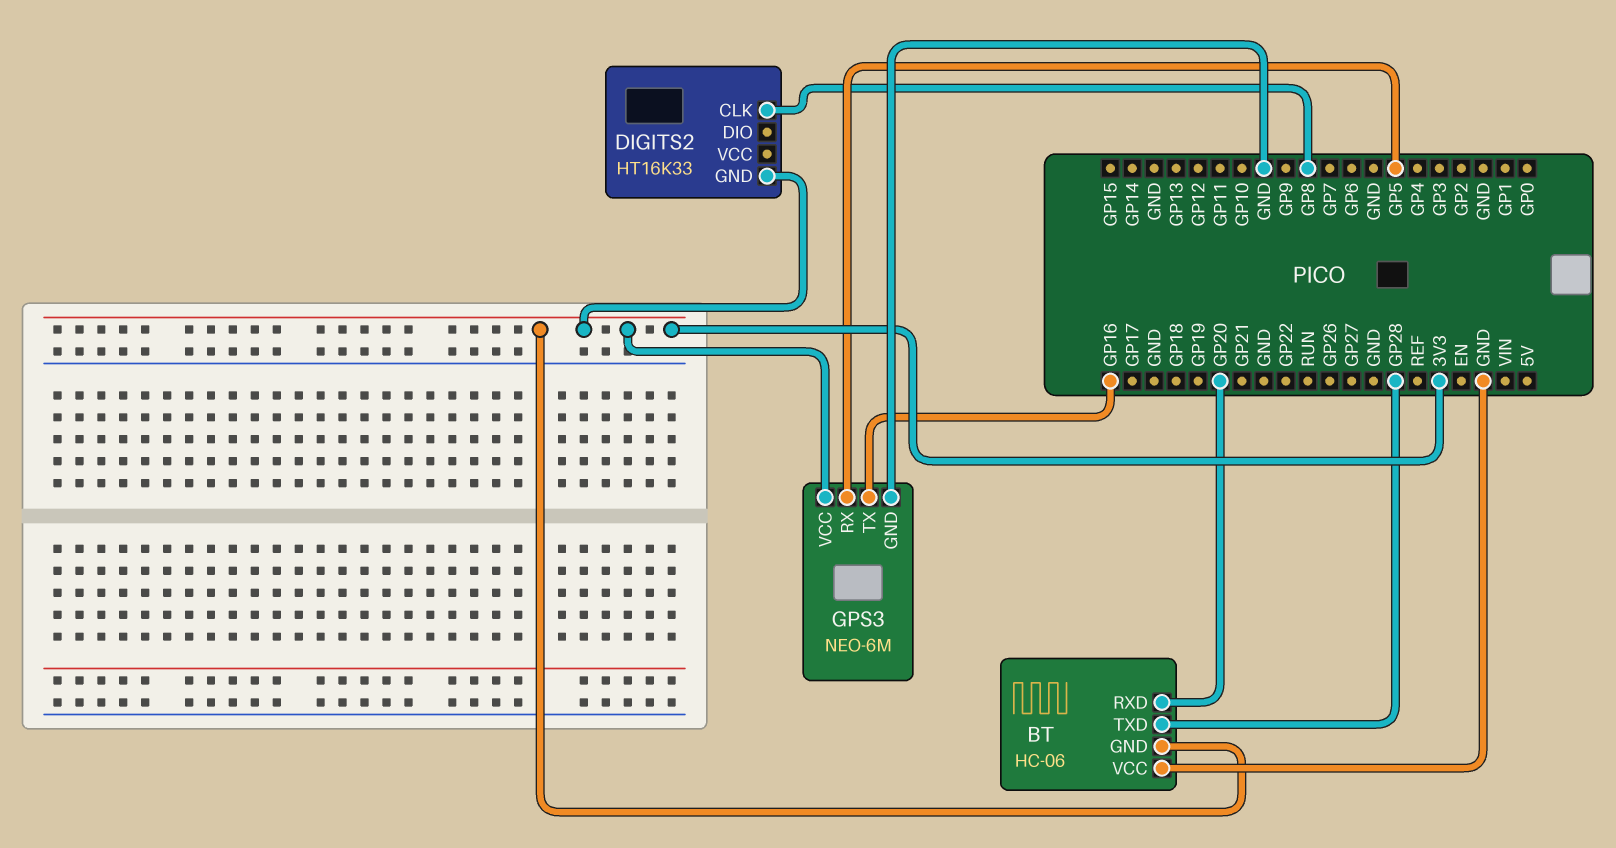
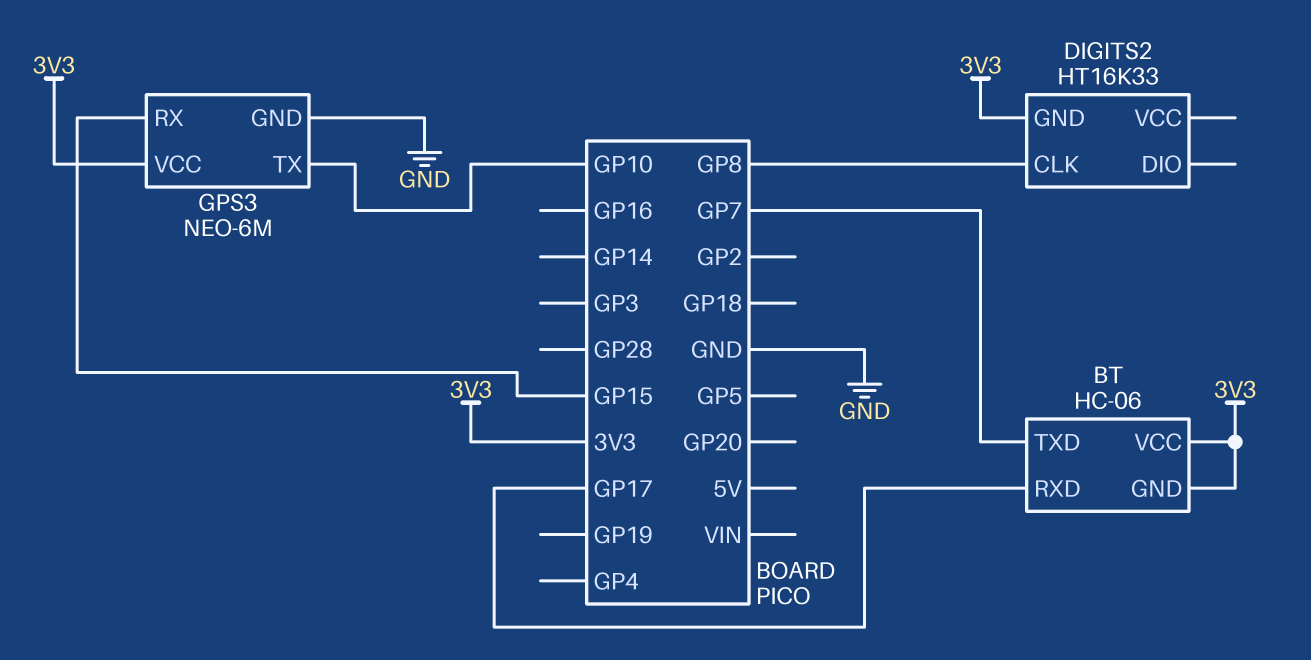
BT pin RXD: GP20 -> GP17
BT pin TXD: GP28 -> GP7
BT pin VCC: GND -> 3V3
GPS3 pin RX: GP5 -> GP15
GPS3 pin TX: GP16 -> GP10

